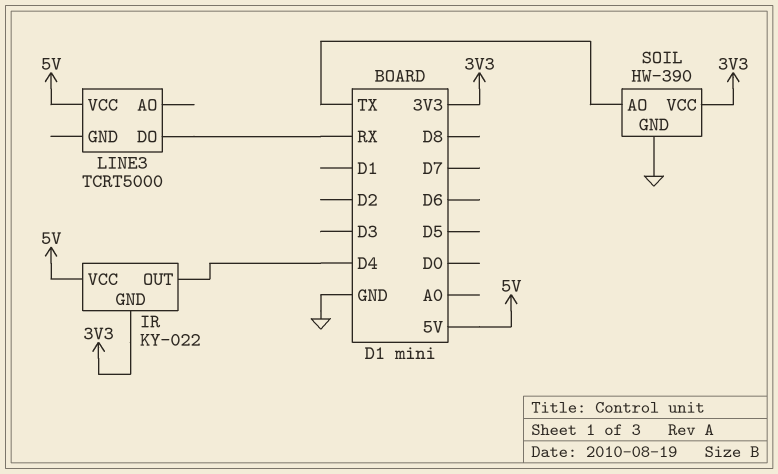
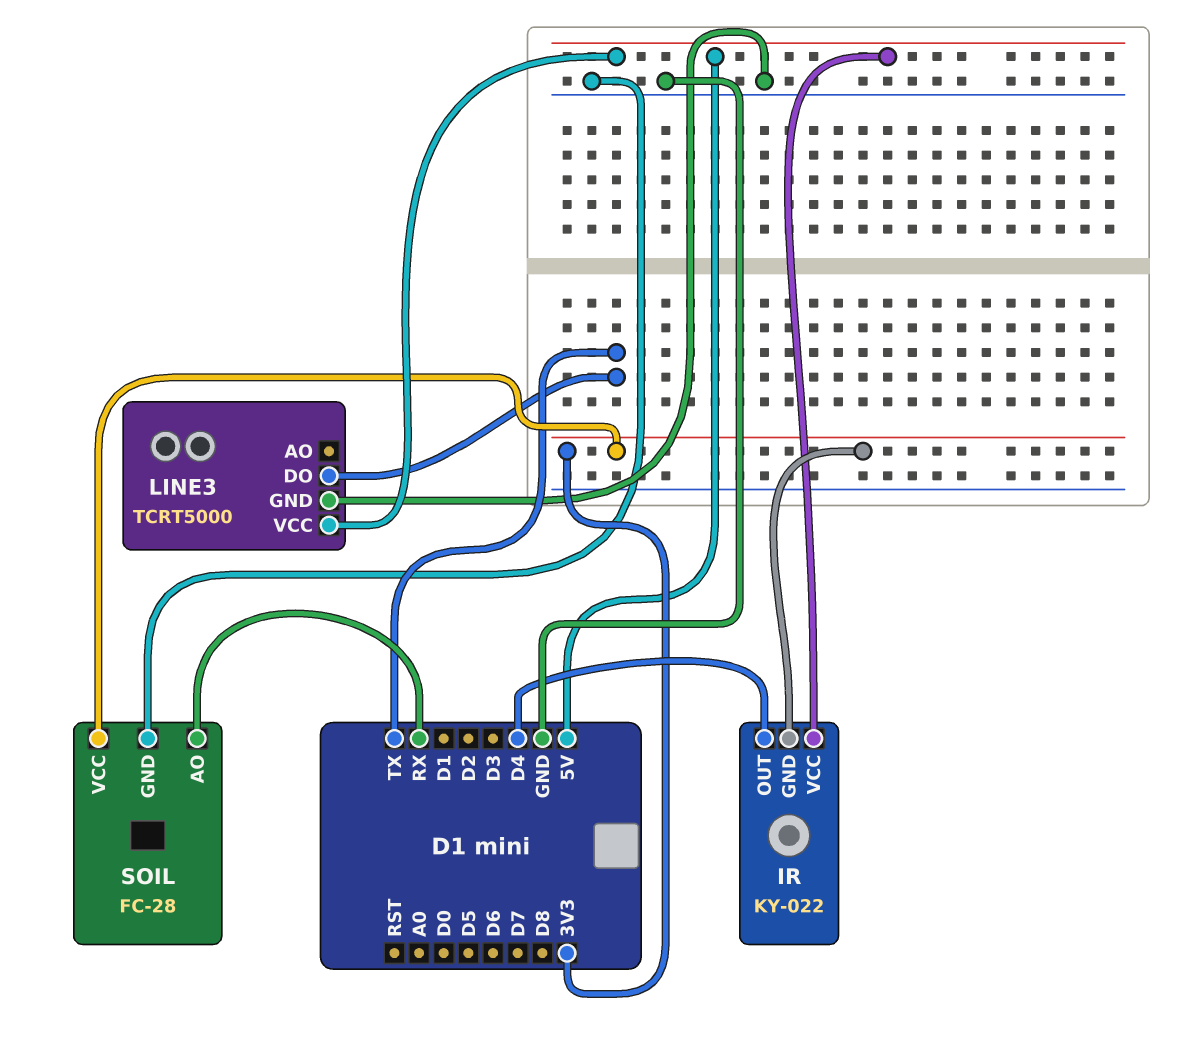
LINE3 pin DO: RX -> TX
LINE3 pin GND: none -> GND
SOIL: HW-390 -> FC-28
SOIL pin AO: TX -> RX

